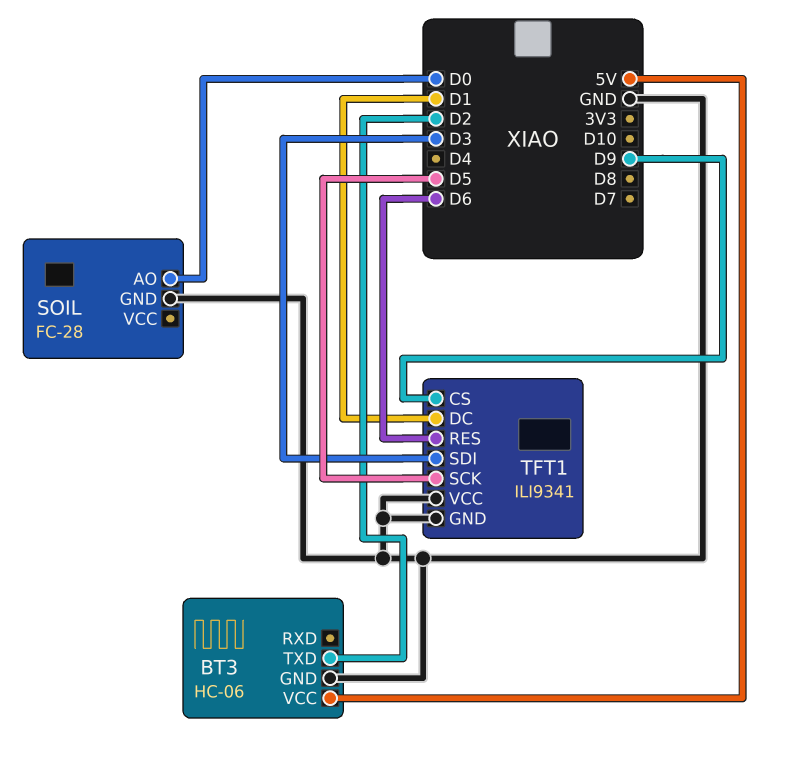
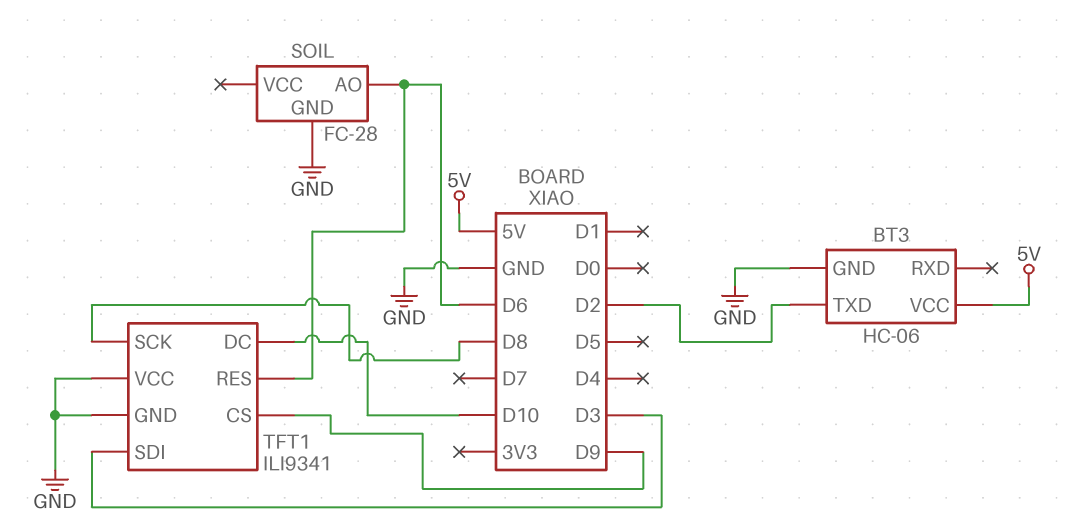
SOIL pin AO: D0 -> D6
TFT1 pin DC: D1 -> D10
TFT1 pin SCK: D5 -> D8

